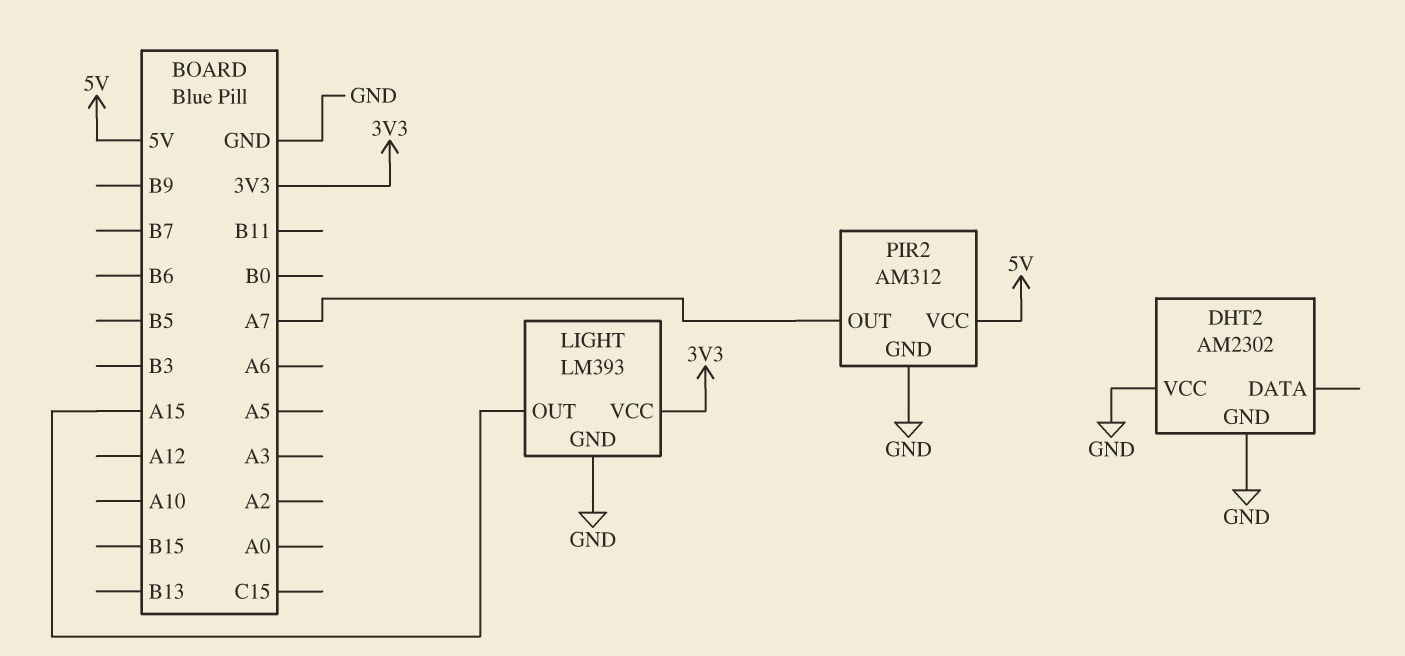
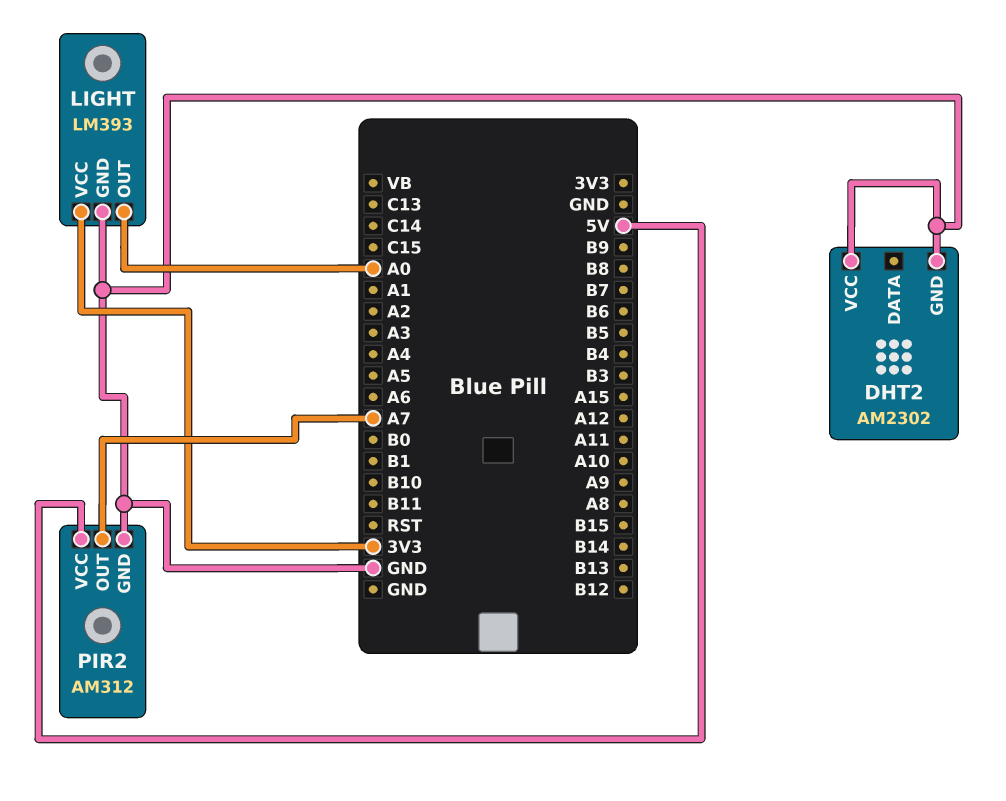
LIGHT pin OUT: A15 -> A0

